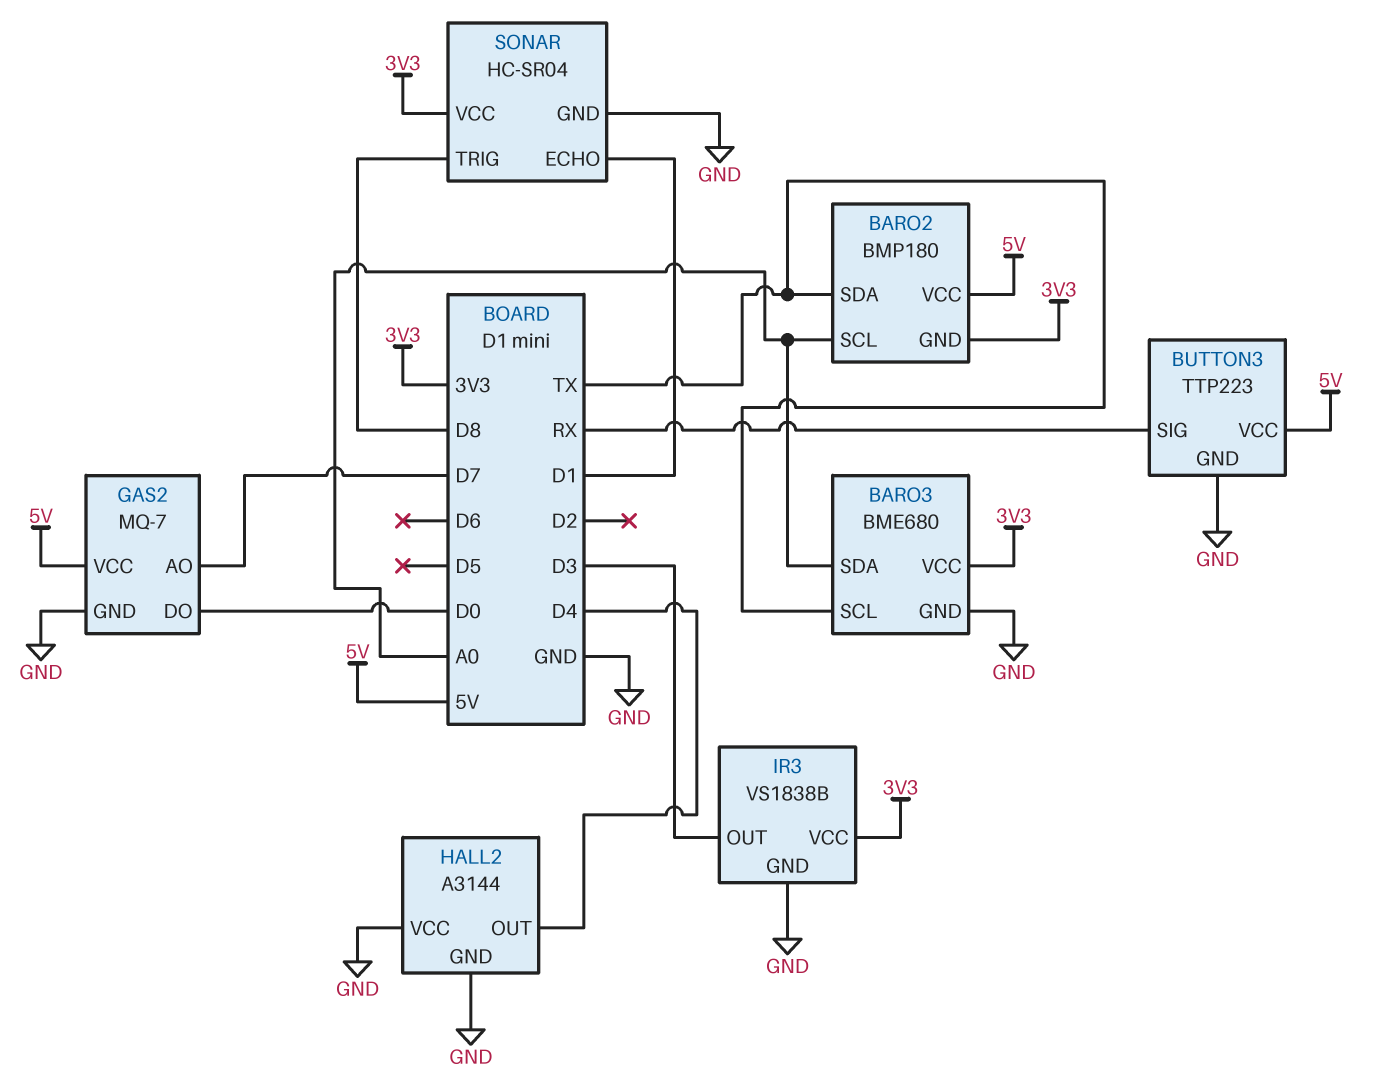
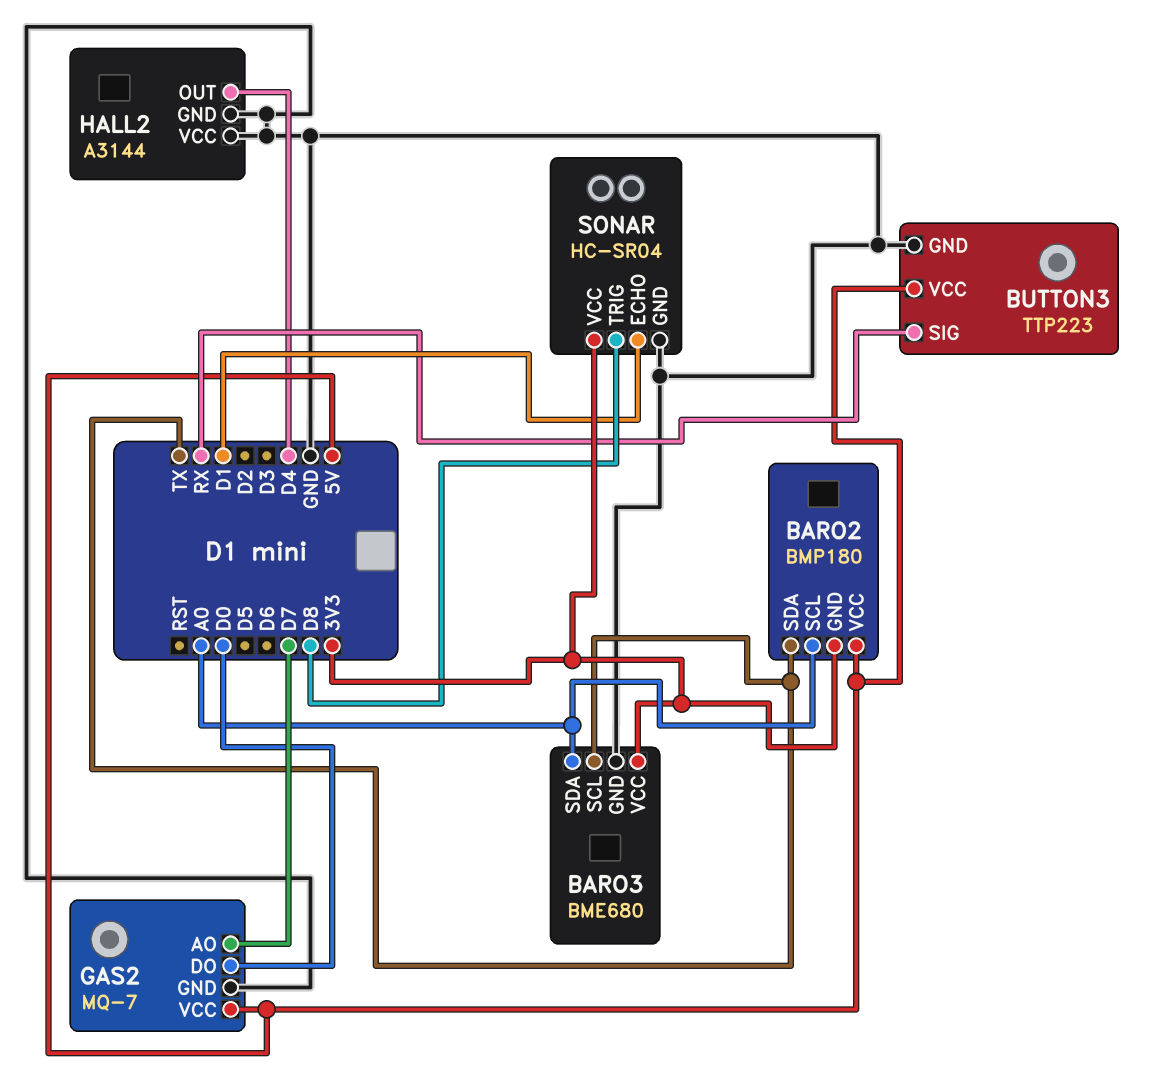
IR3: VS1838B -> none
IR3 pin GND: GND -> none
IR3 pin OUT: D3 -> none
IR3 pin VCC: 3V3 -> none

